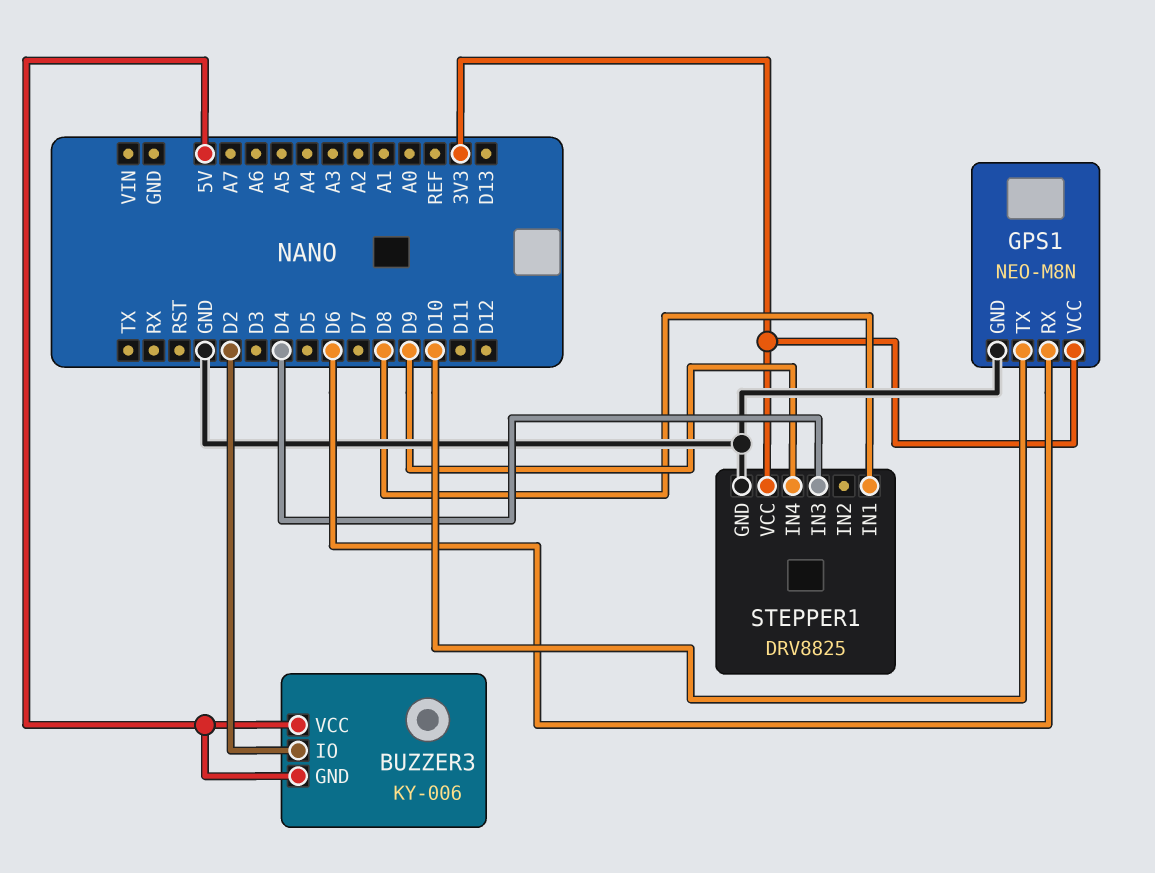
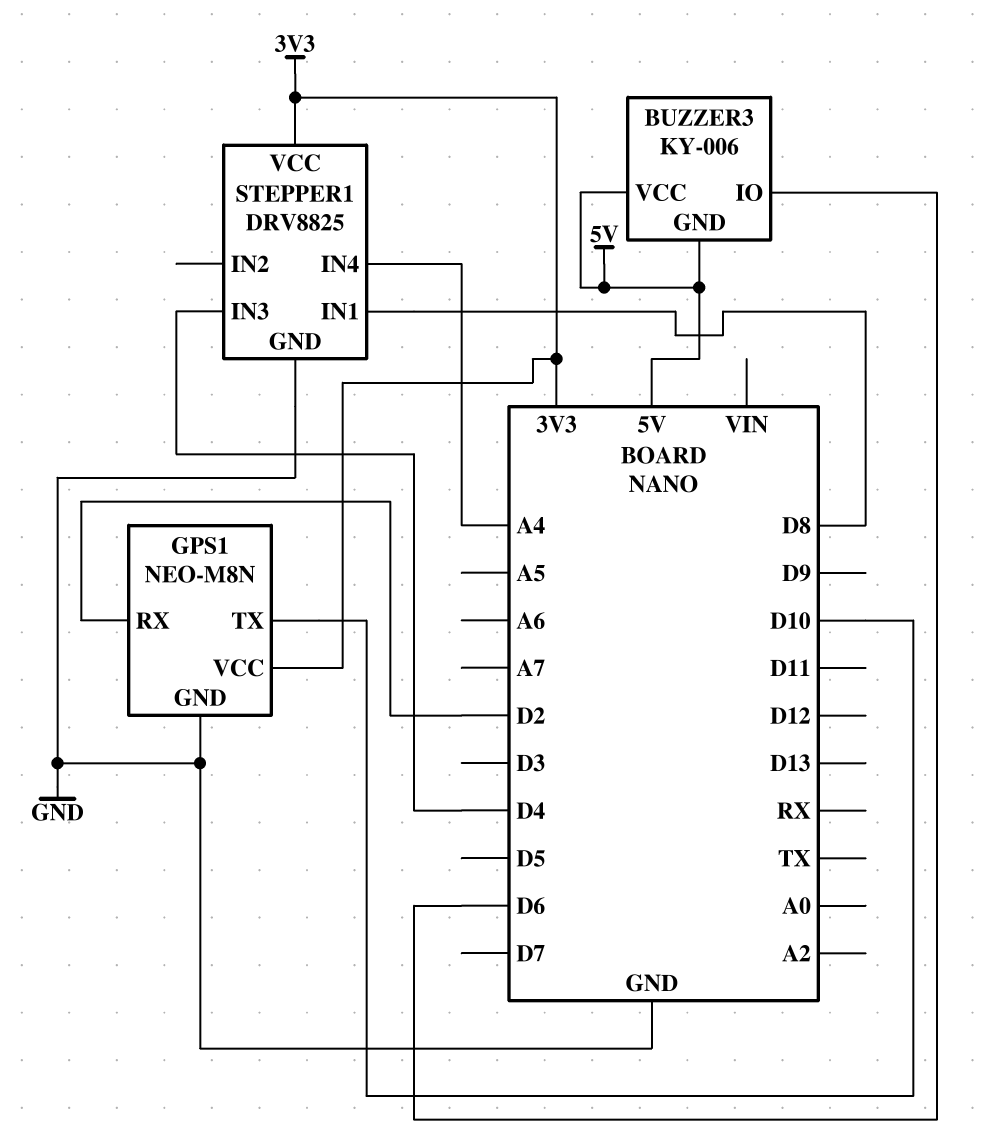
BUZZER3 pin IO: D2 -> D6
GPS1 pin RX: D6 -> D2
STEPPER1 pin IN4: D9 -> A4

